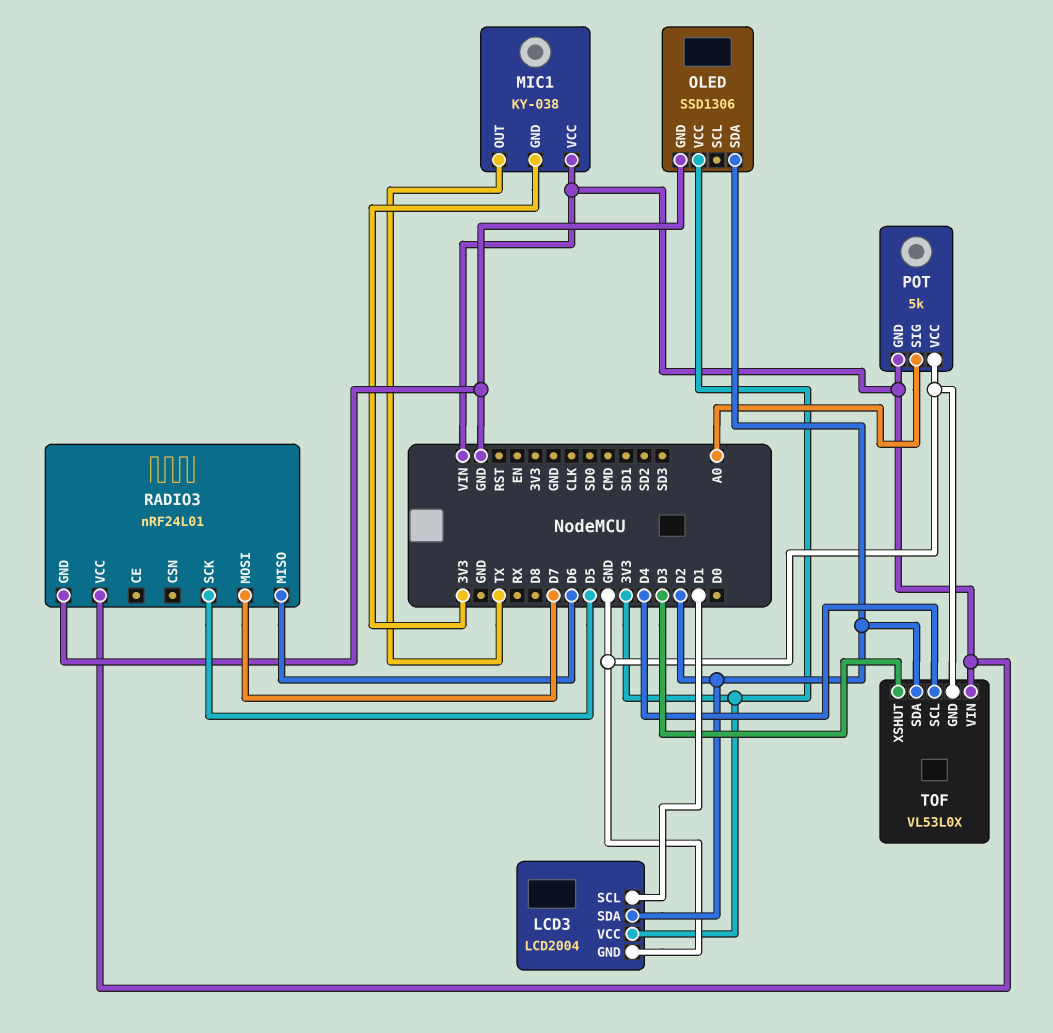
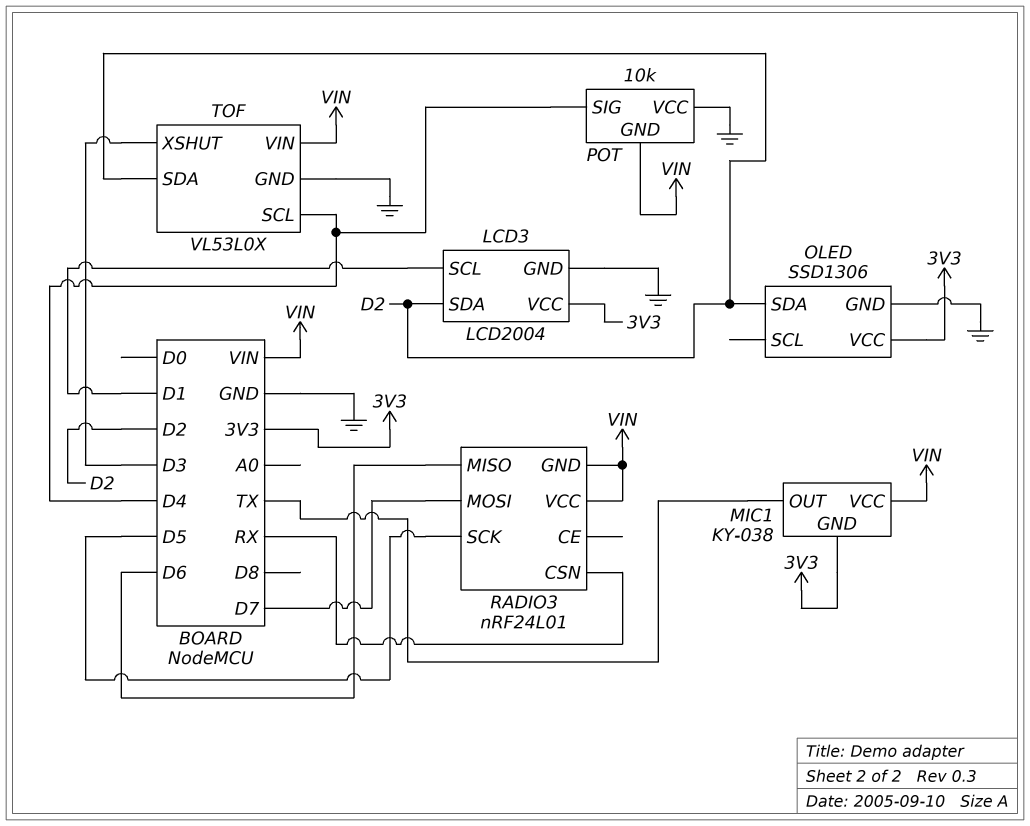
POT: 5k -> 10k
POT pin SIG: A0 -> D4
RADIO3 pin CSN: none -> RX
RADIO3 pin GND: GND -> VIN

